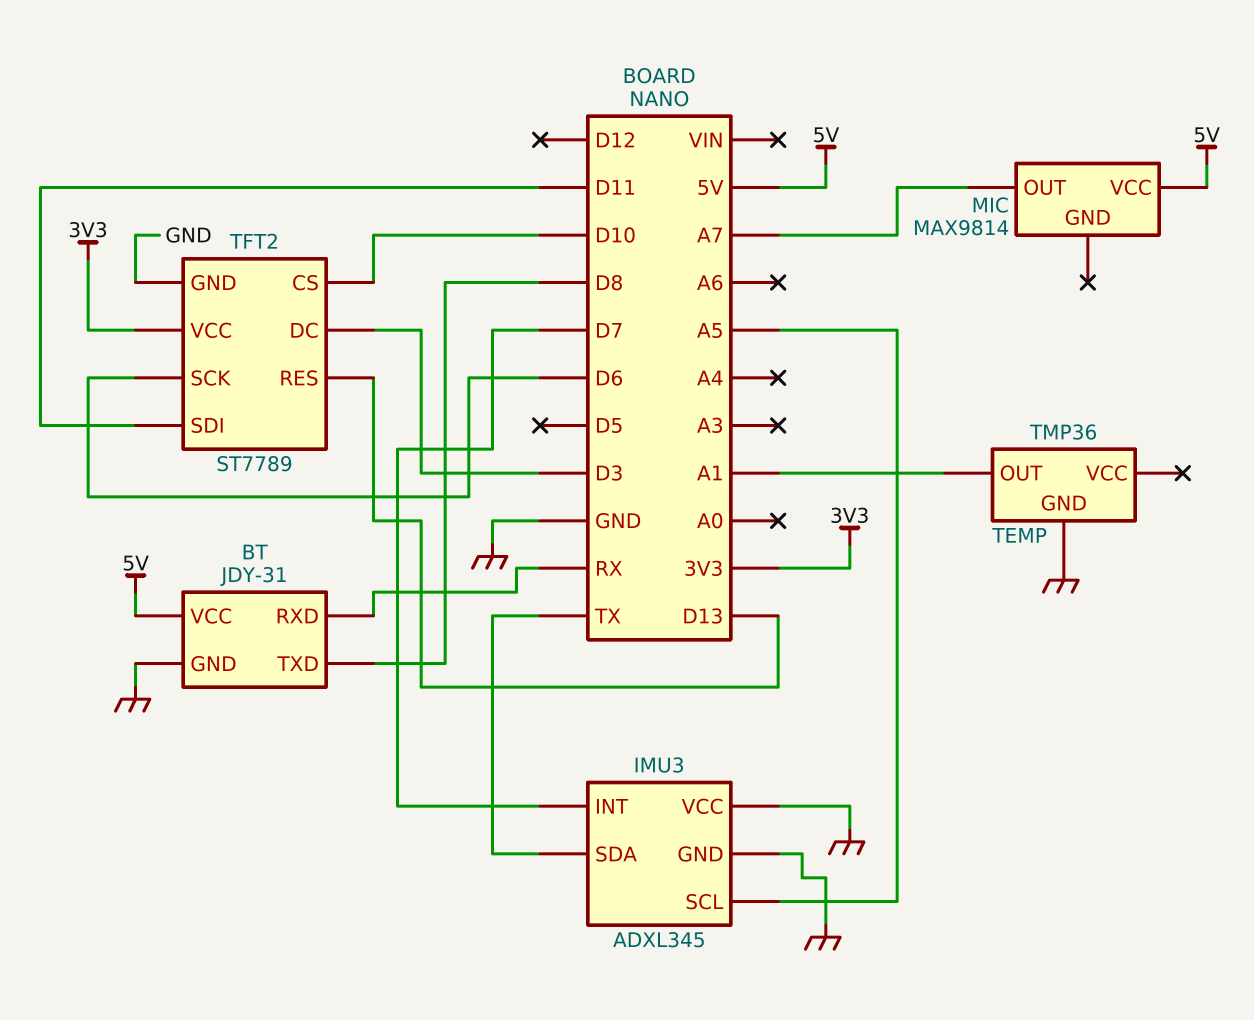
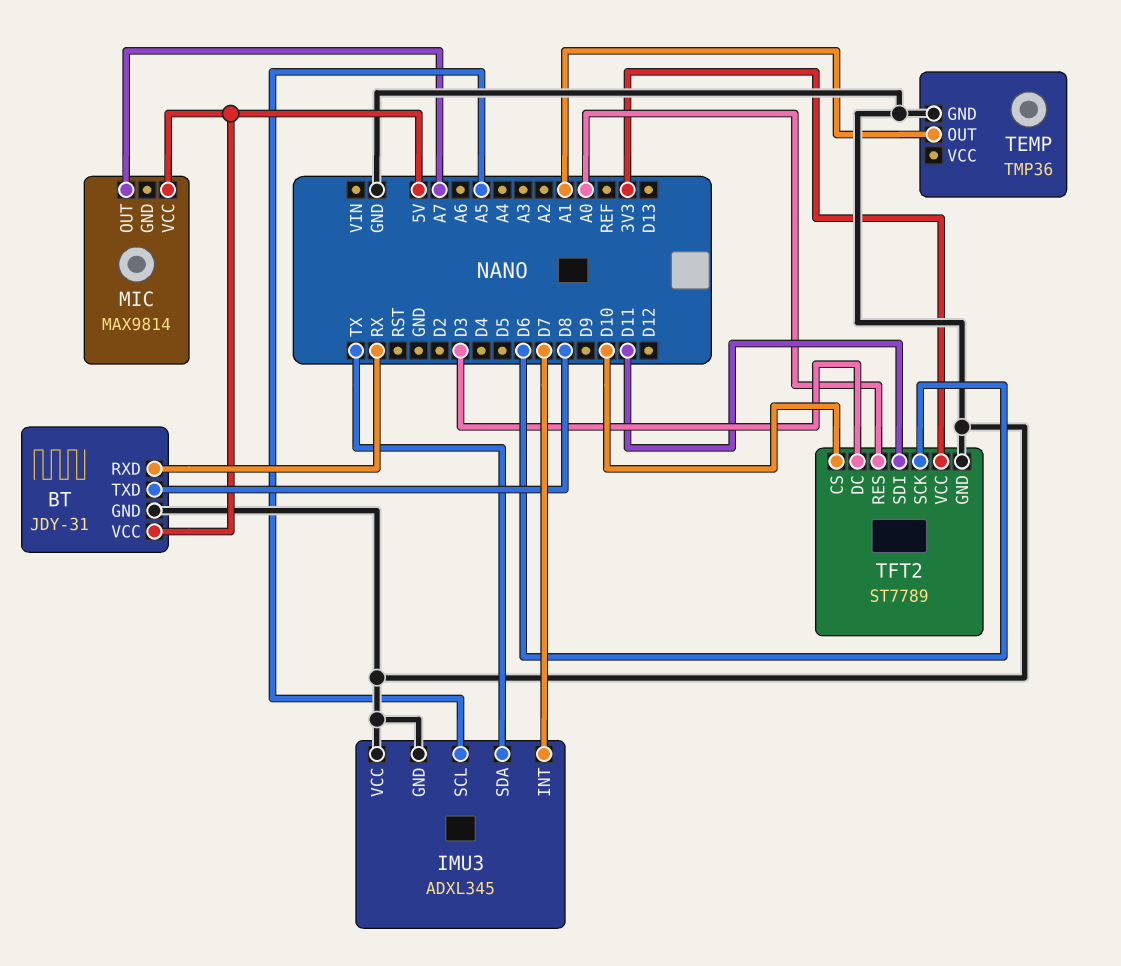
TFT2 pin RES: D13 -> A0

